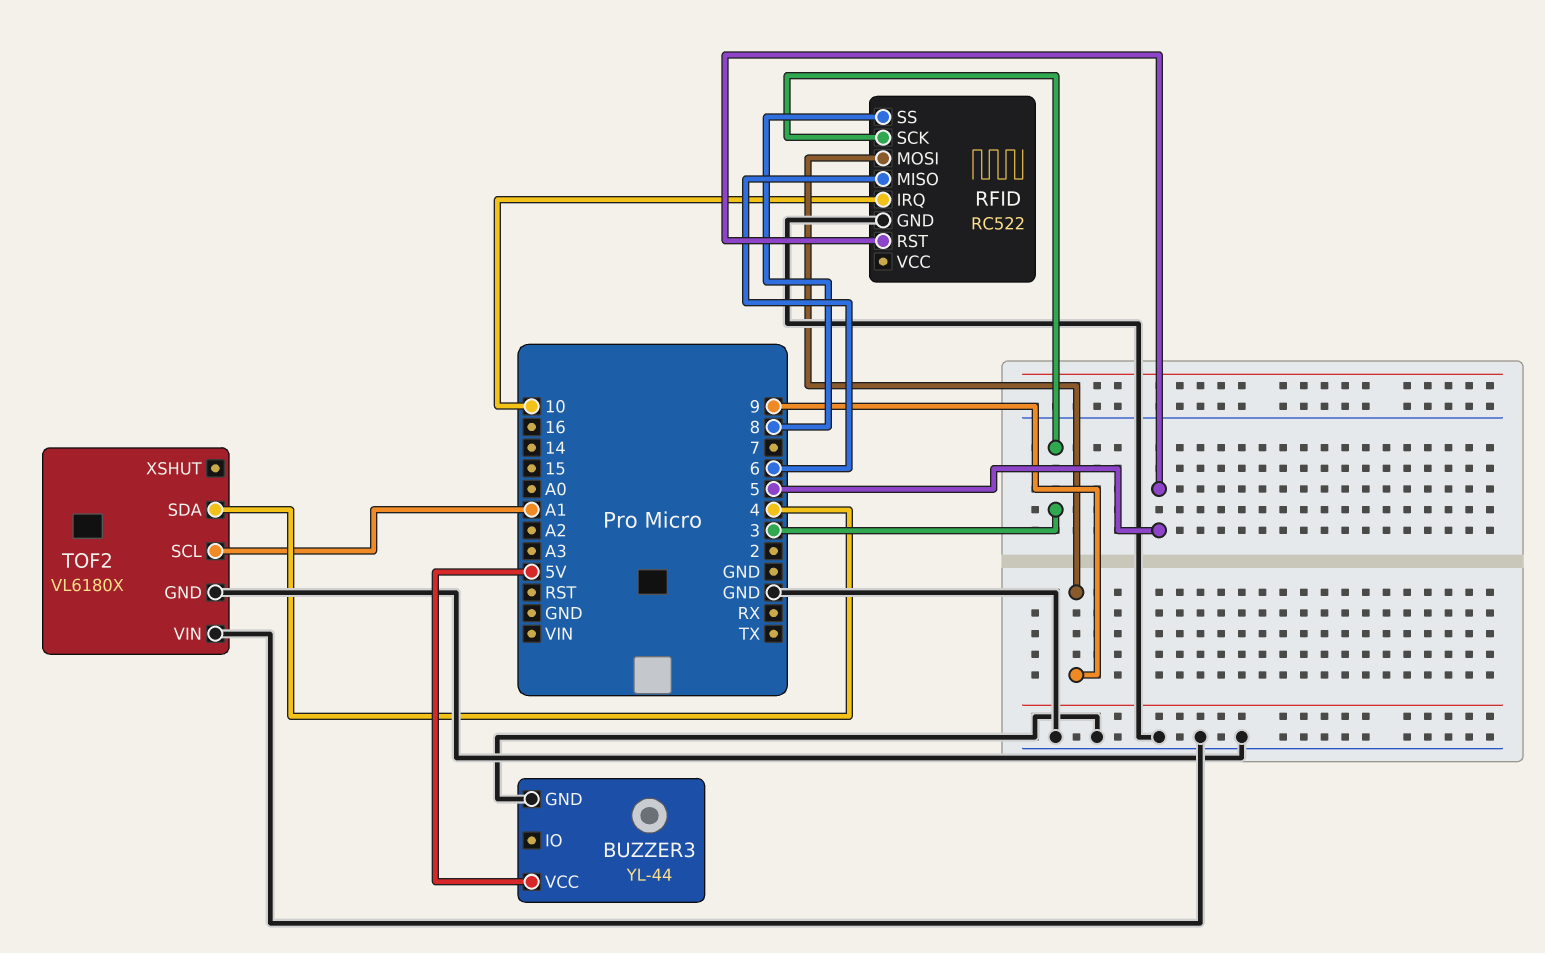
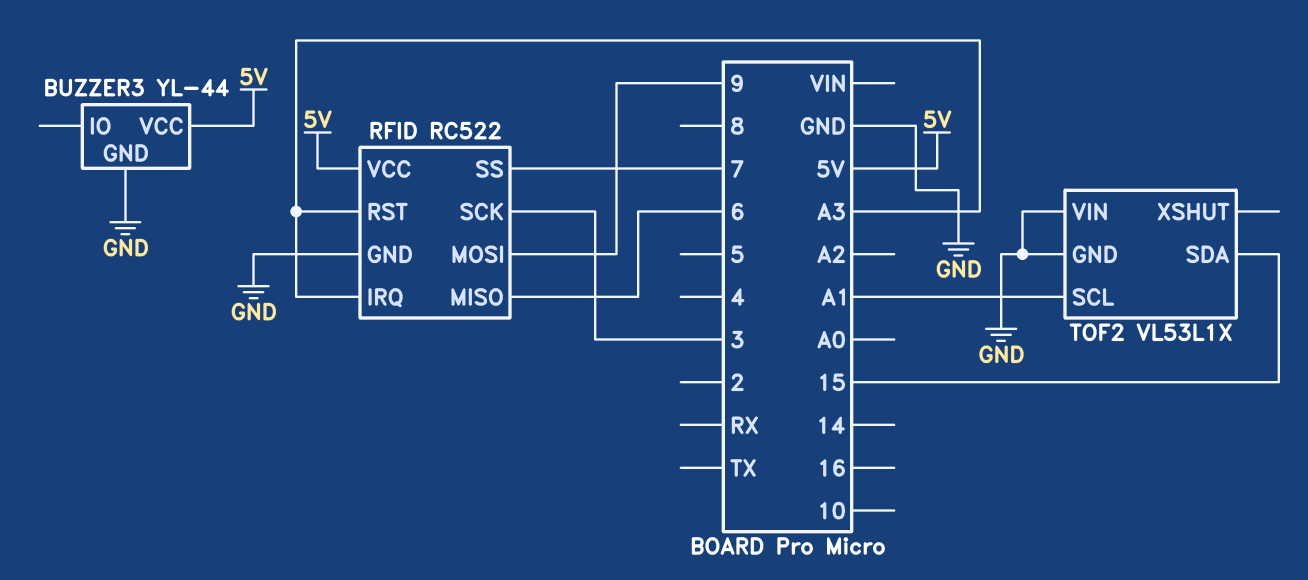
RFID pin IRQ: 10 -> A3
RFID pin RST: 5 -> A3
RFID pin SS: 8 -> 7
RFID pin VCC: none -> 5V
TOF2: VL6180X -> VL53L1X
TOF2 pin SDA: 4 -> 15

